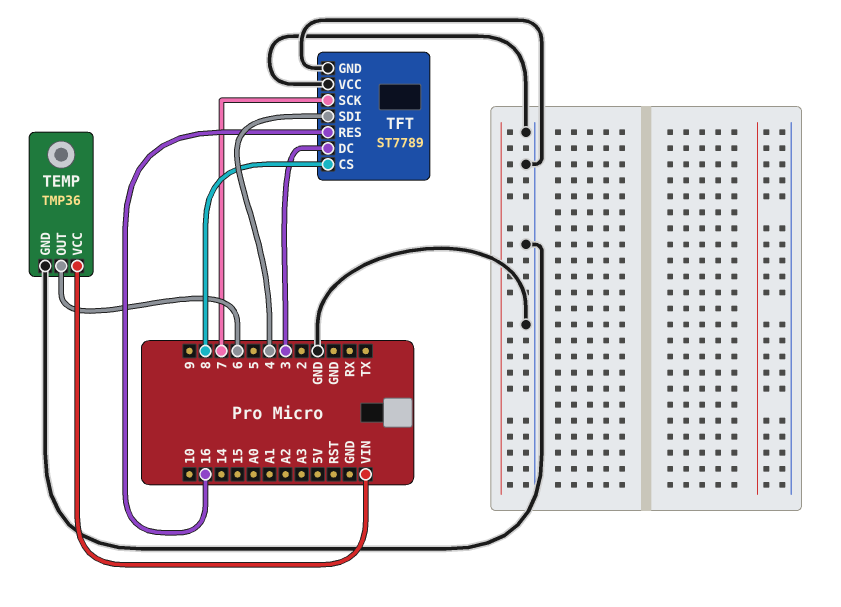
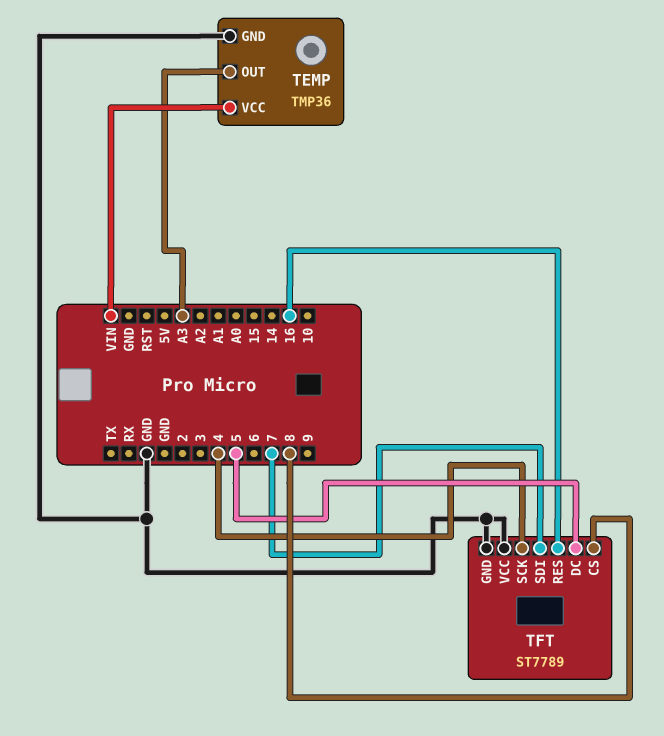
TEMP pin OUT: 6 -> A3
TFT pin DC: 3 -> 5
TFT pin SCK: 7 -> 4
TFT pin SDI: 4 -> 7

